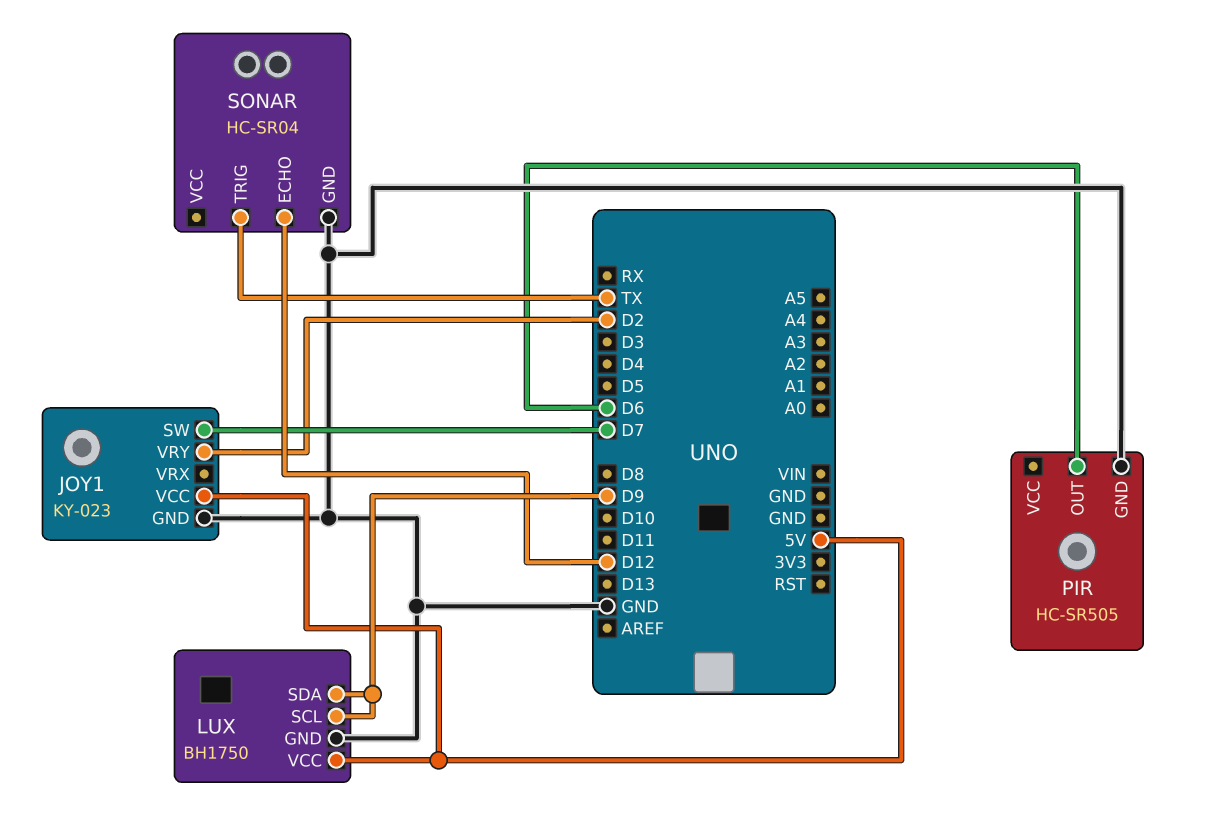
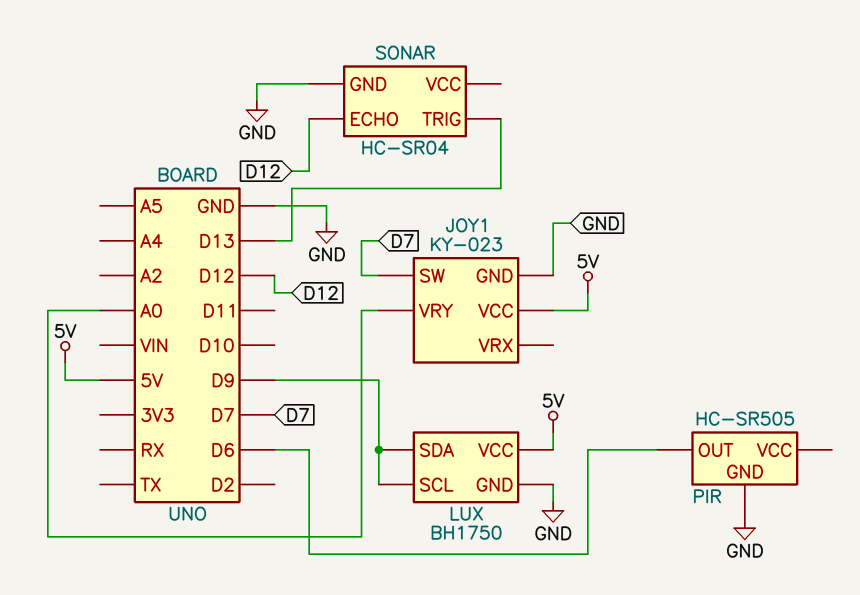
JOY1 pin VRY: D2 -> A0
SONAR pin TRIG: TX -> D13

